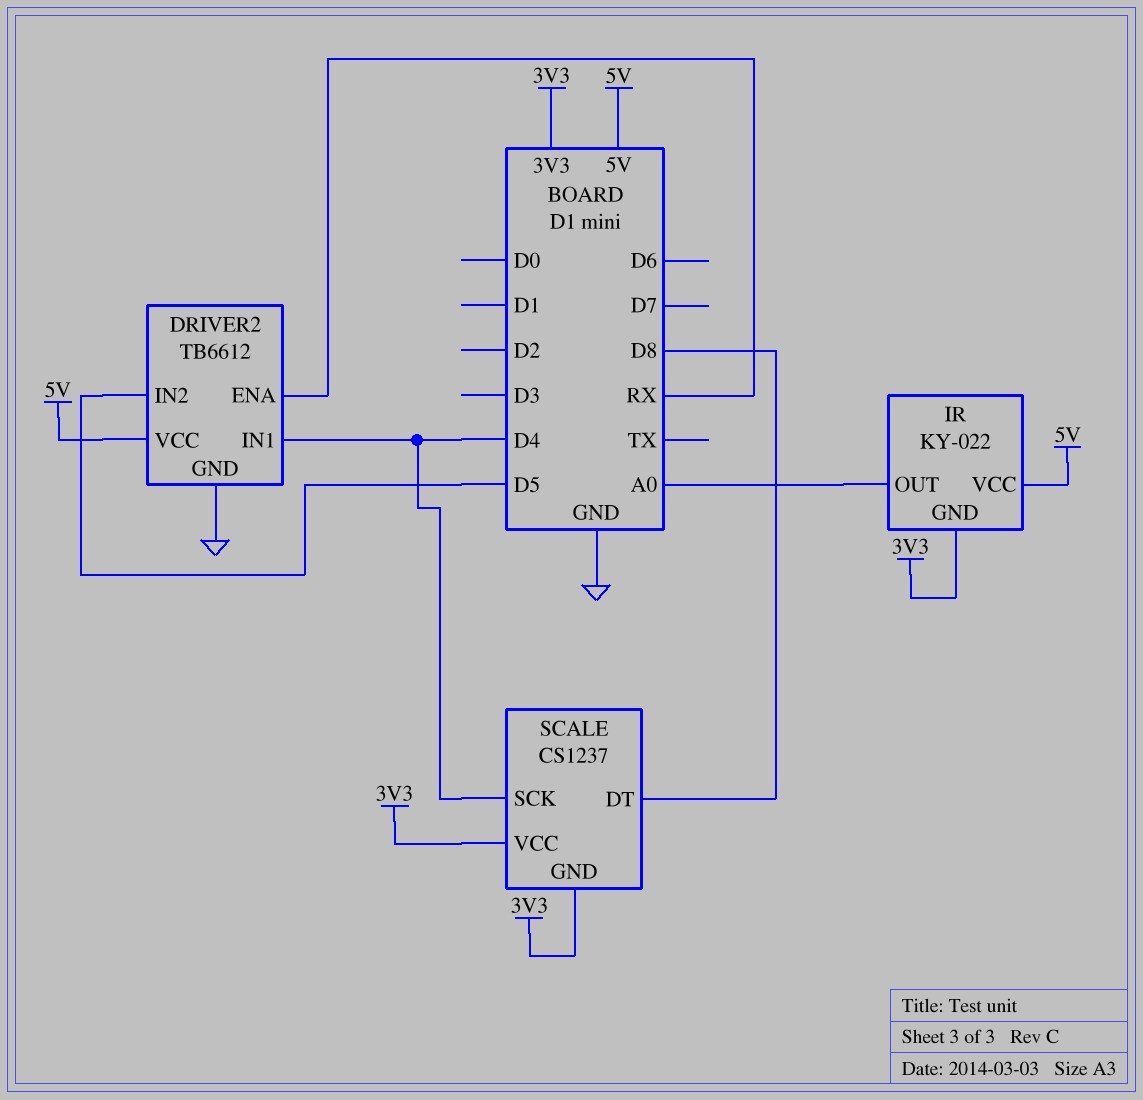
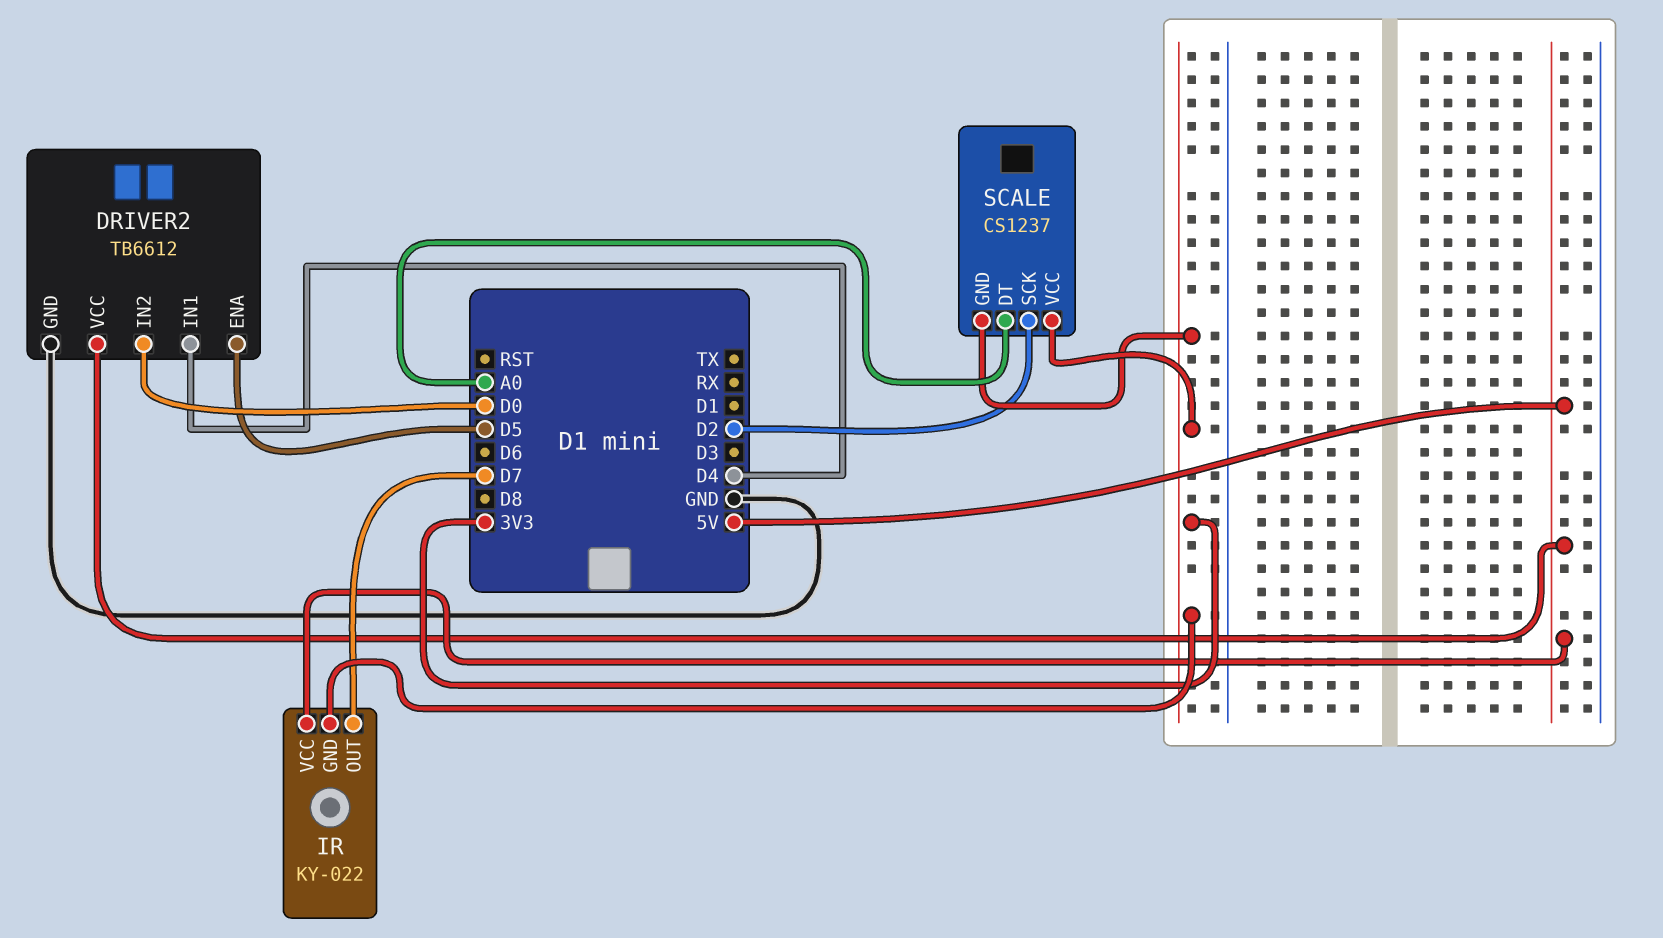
DRIVER2 pin ENA: RX -> D5
DRIVER2 pin IN2: D5 -> D0
IR pin OUT: A0 -> D7
SCALE pin DT: D8 -> A0
SCALE pin SCK: D4 -> D2

